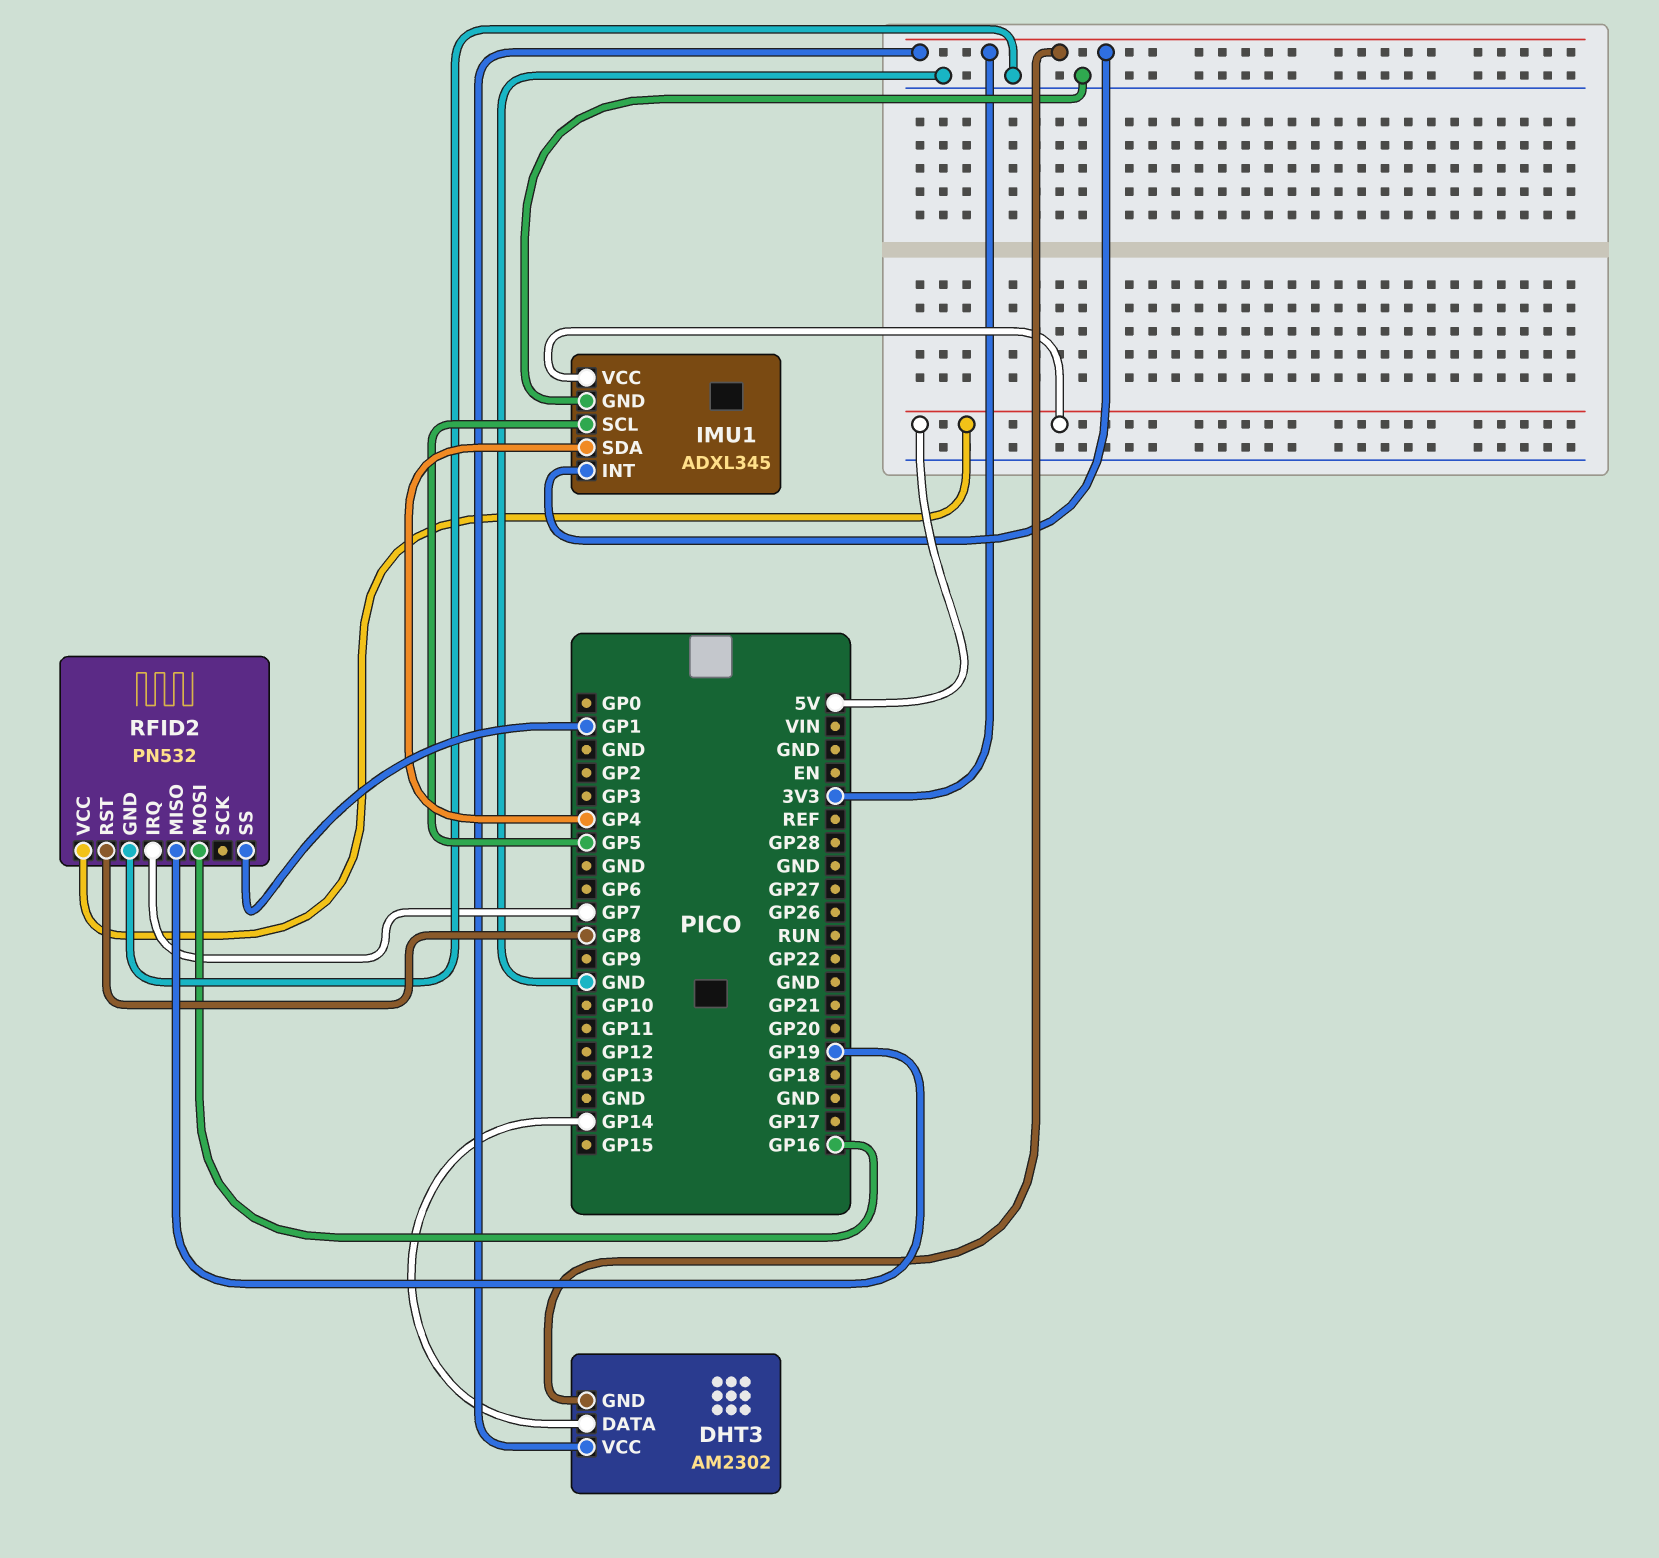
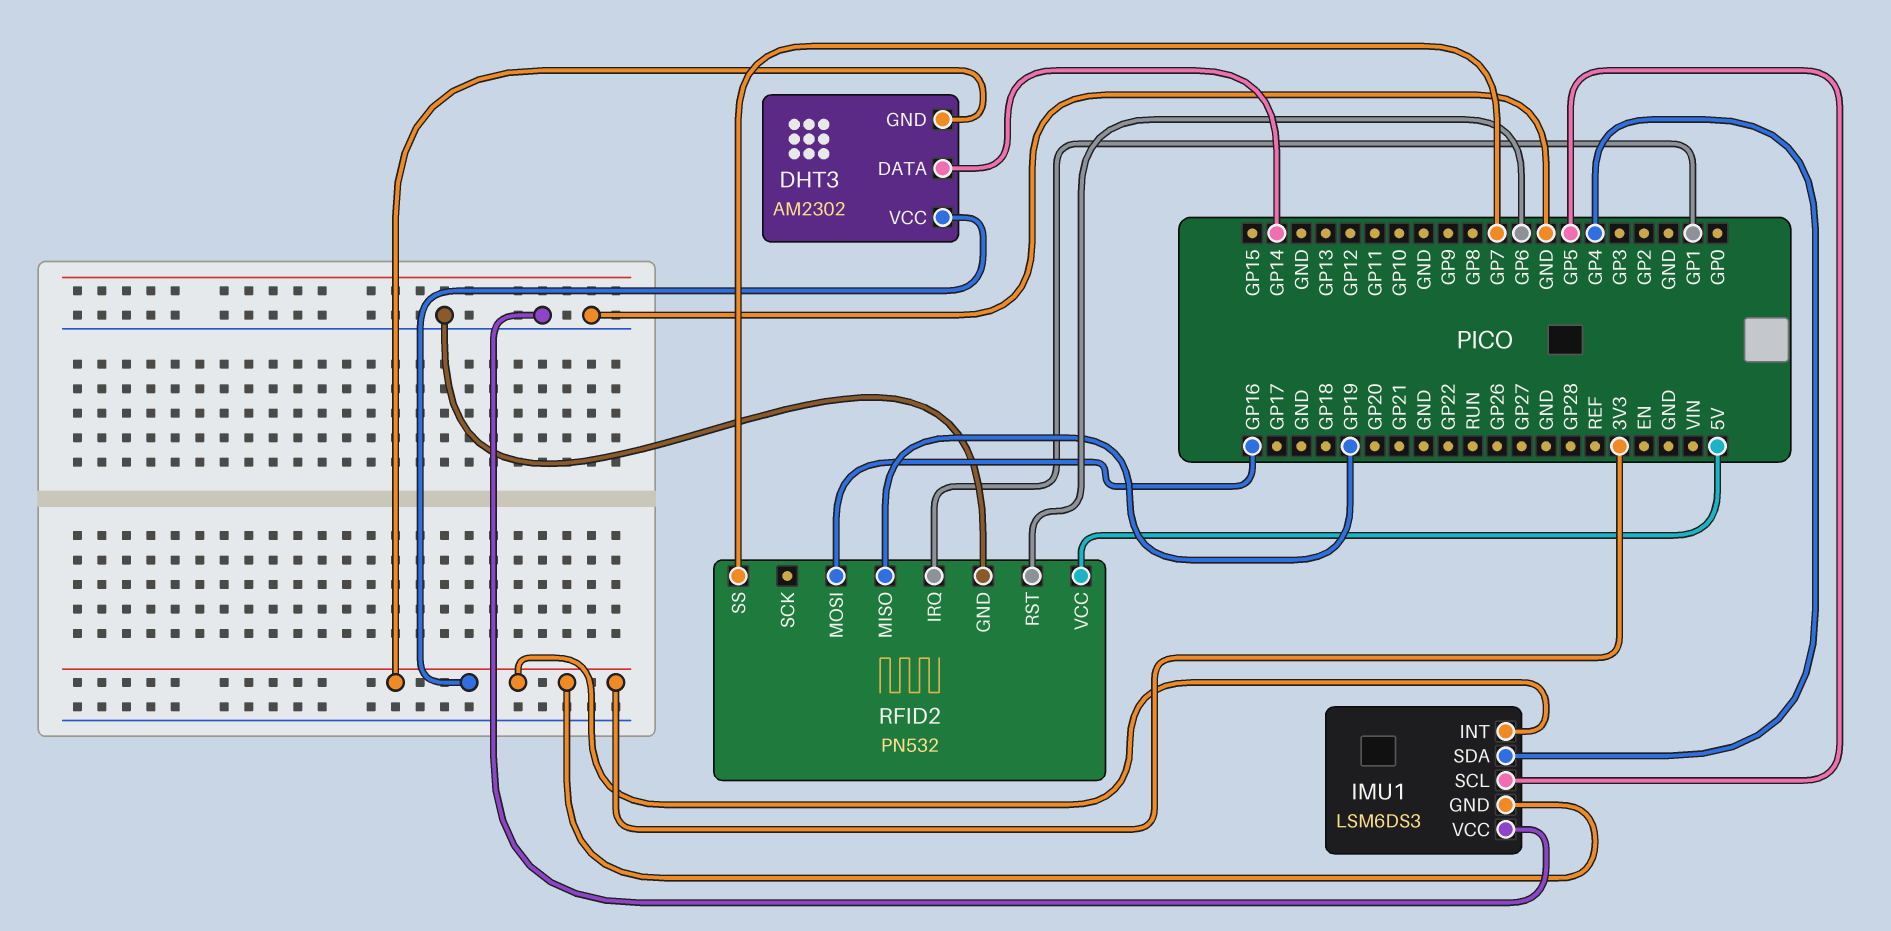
IMU1: ADXL345 -> LSM6DS3
IMU1 pin GND: GND -> 3V3
IMU1 pin VCC: 5V -> GND
RFID2 pin IRQ: GP7 -> GP1
RFID2 pin RST: GP8 -> GP6
RFID2 pin SS: GP1 -> GP7

